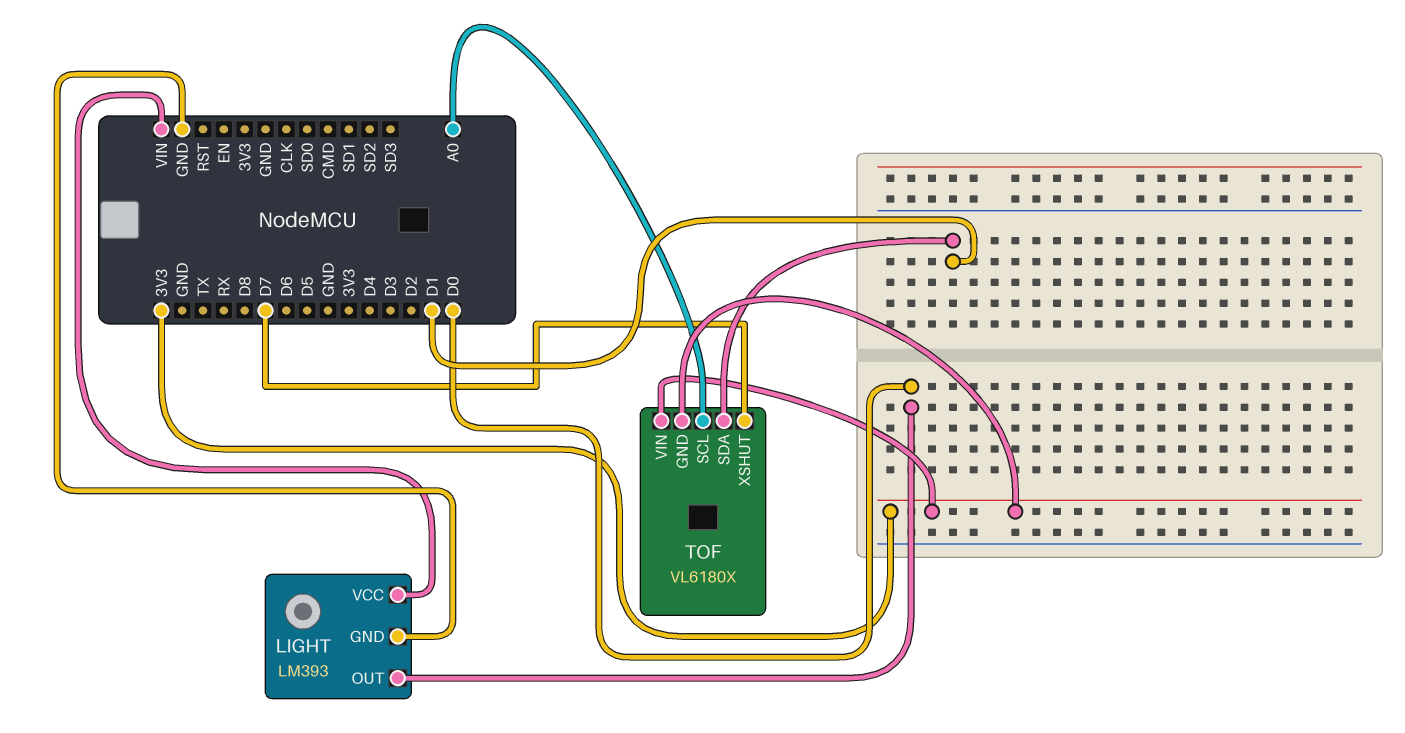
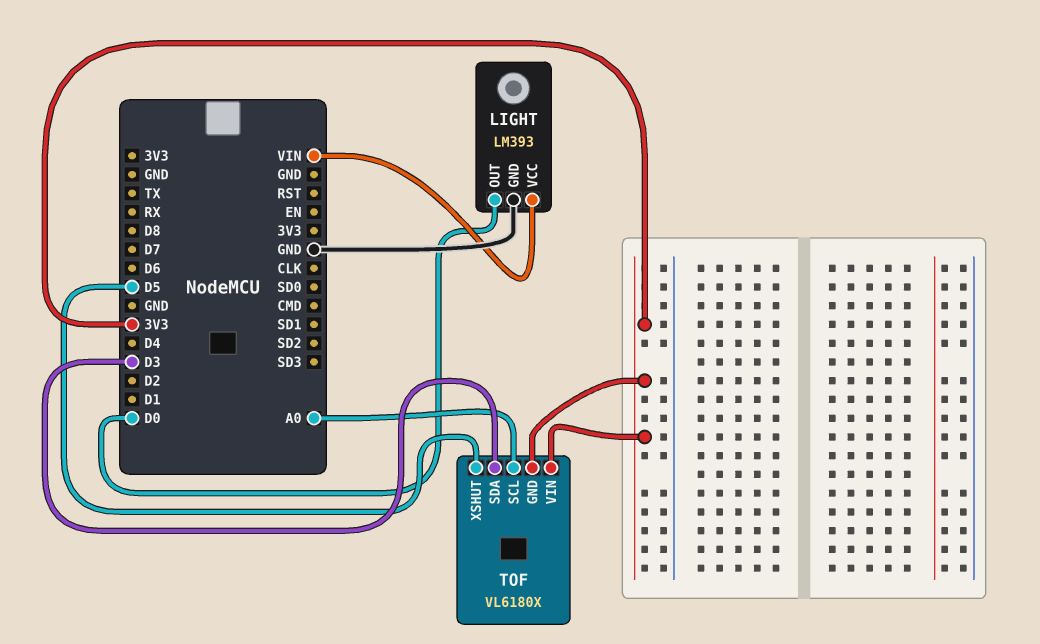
TOF pin SDA: D1 -> D3
TOF pin XSHUT: D7 -> D5

